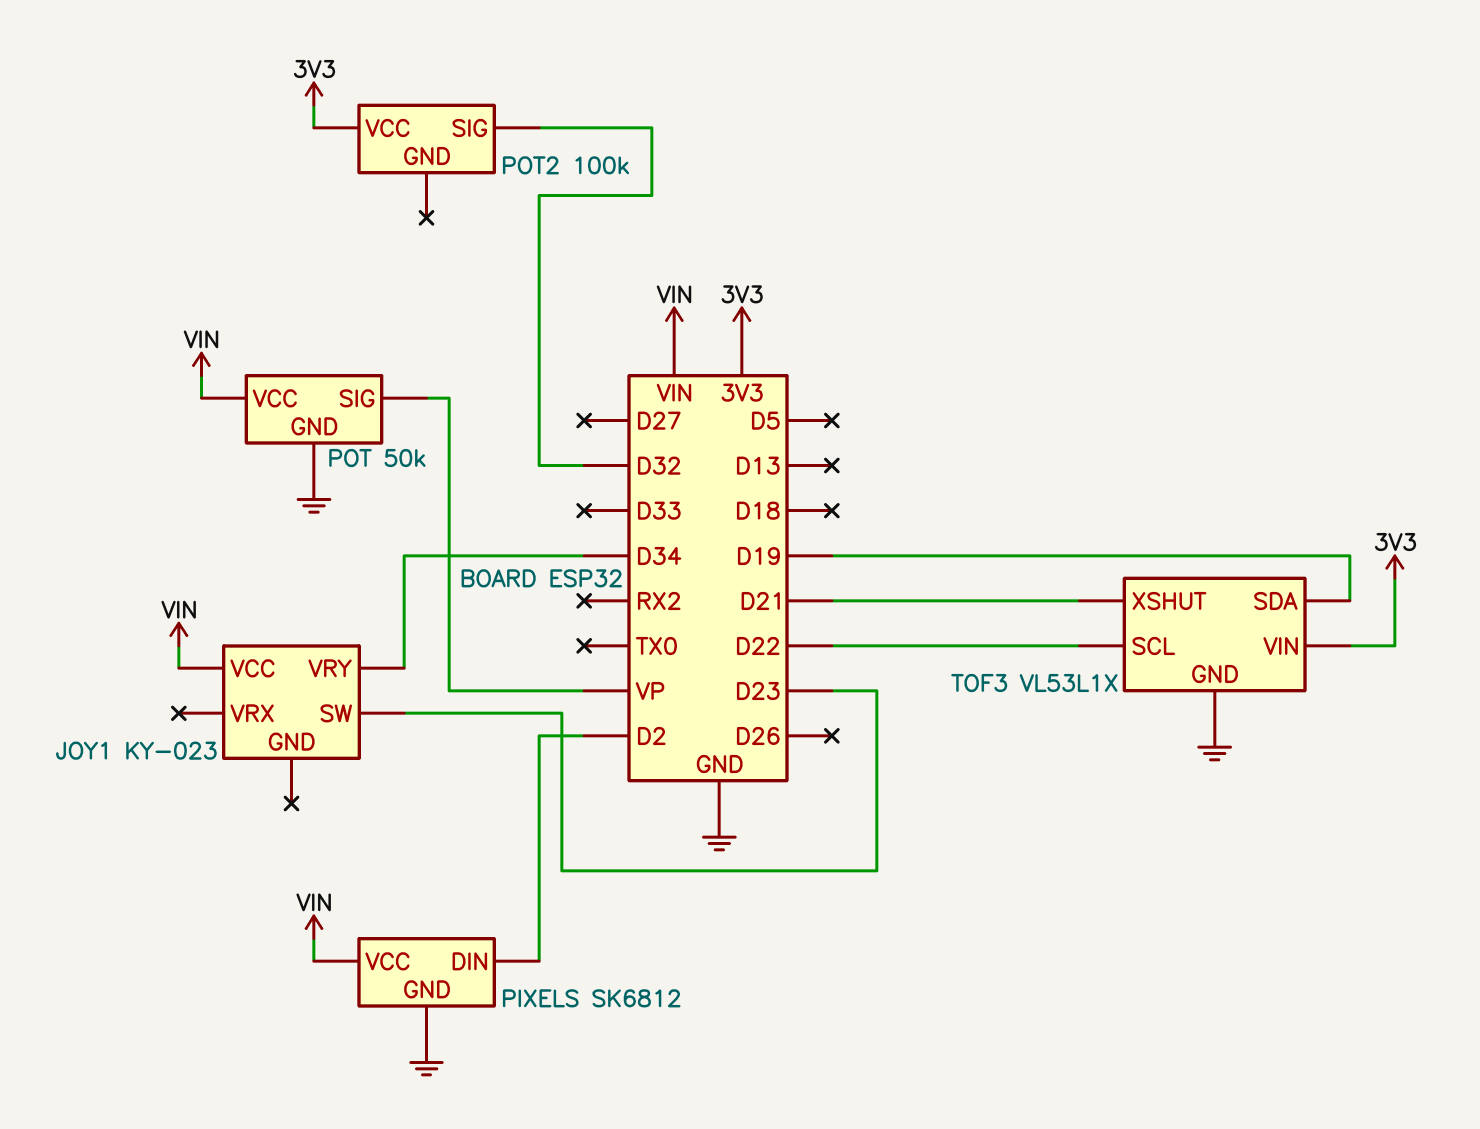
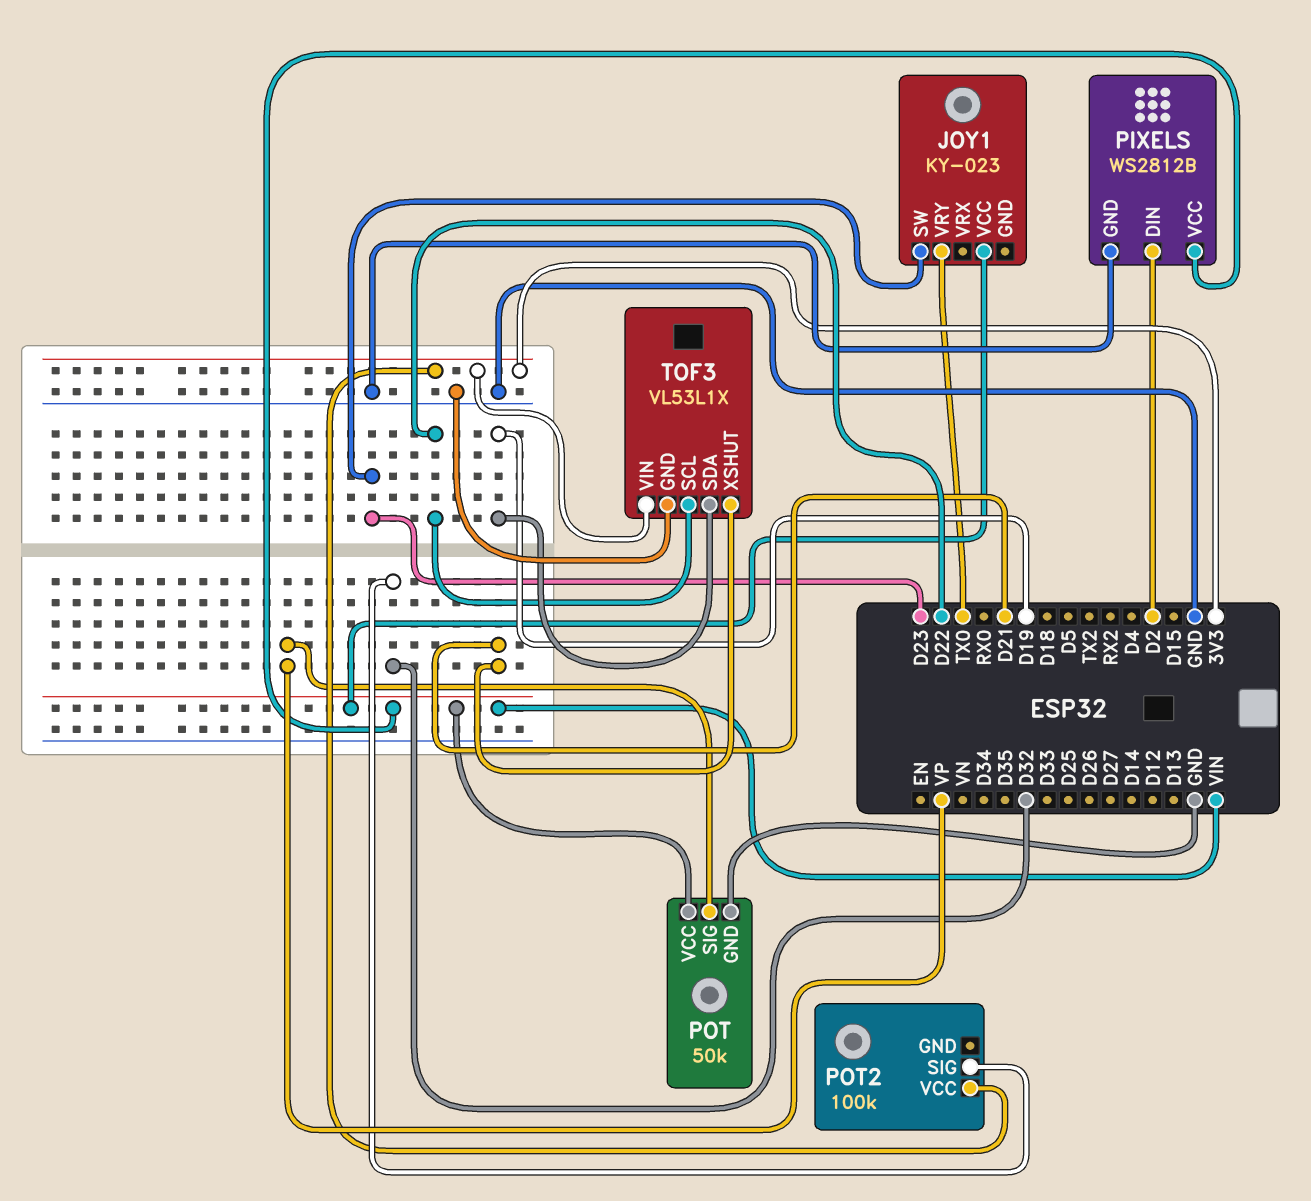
JOY1 pin VRY: D34 -> TX0
PIXELS: SK6812 -> WS2812B

